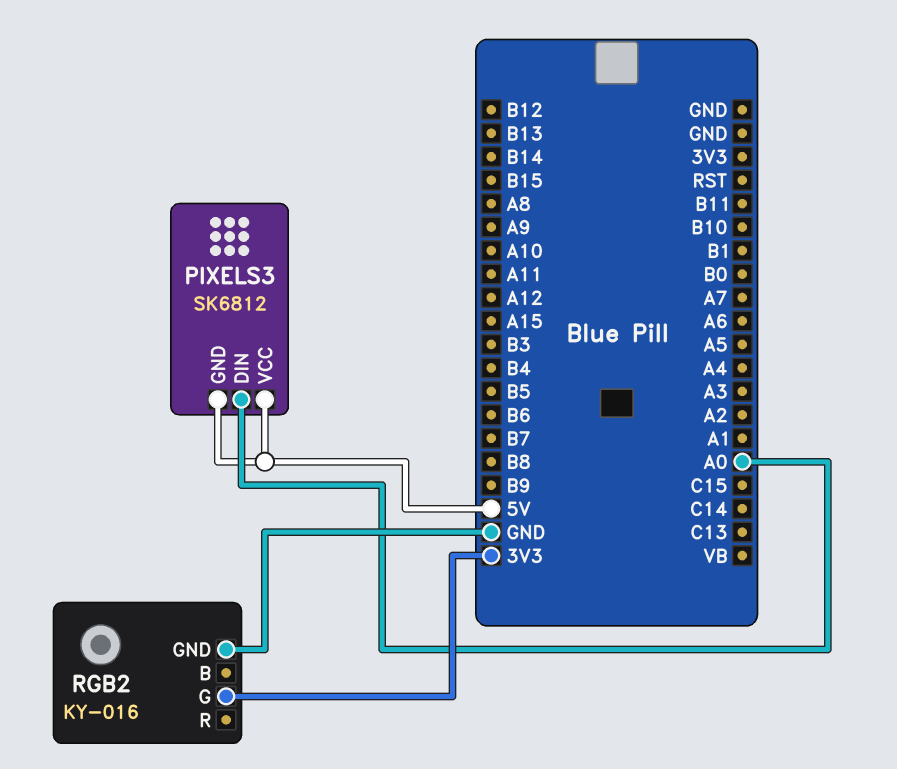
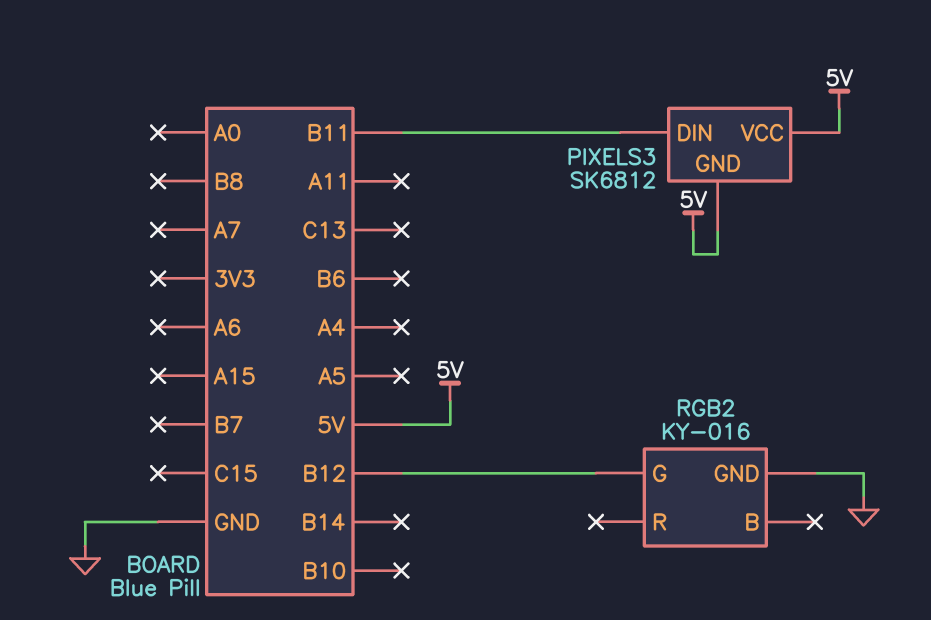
PIXELS3 pin DIN: A0 -> B11
RGB2 pin G: 3V3 -> B12

